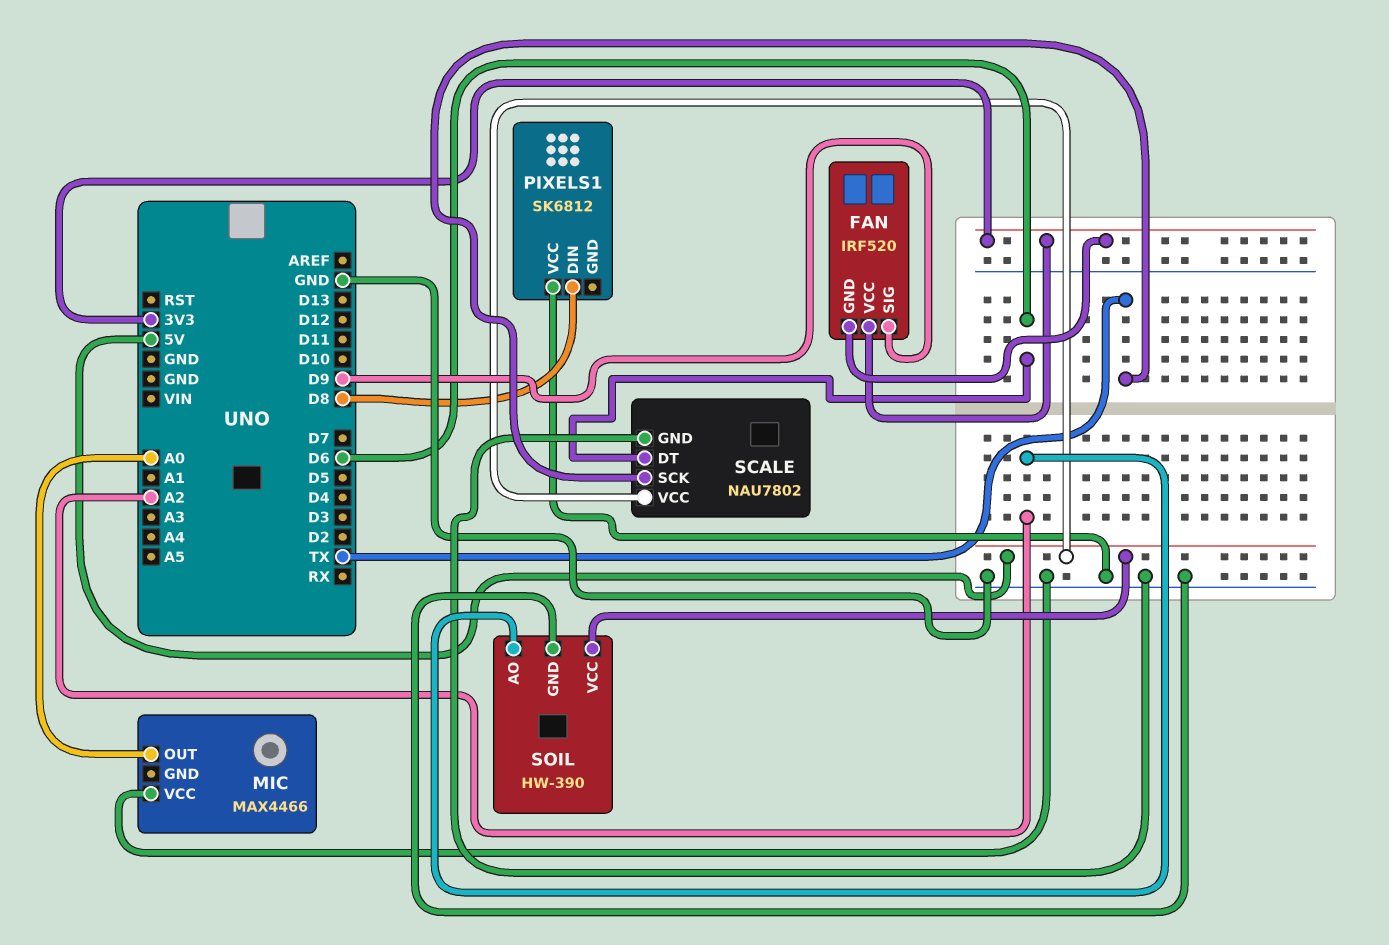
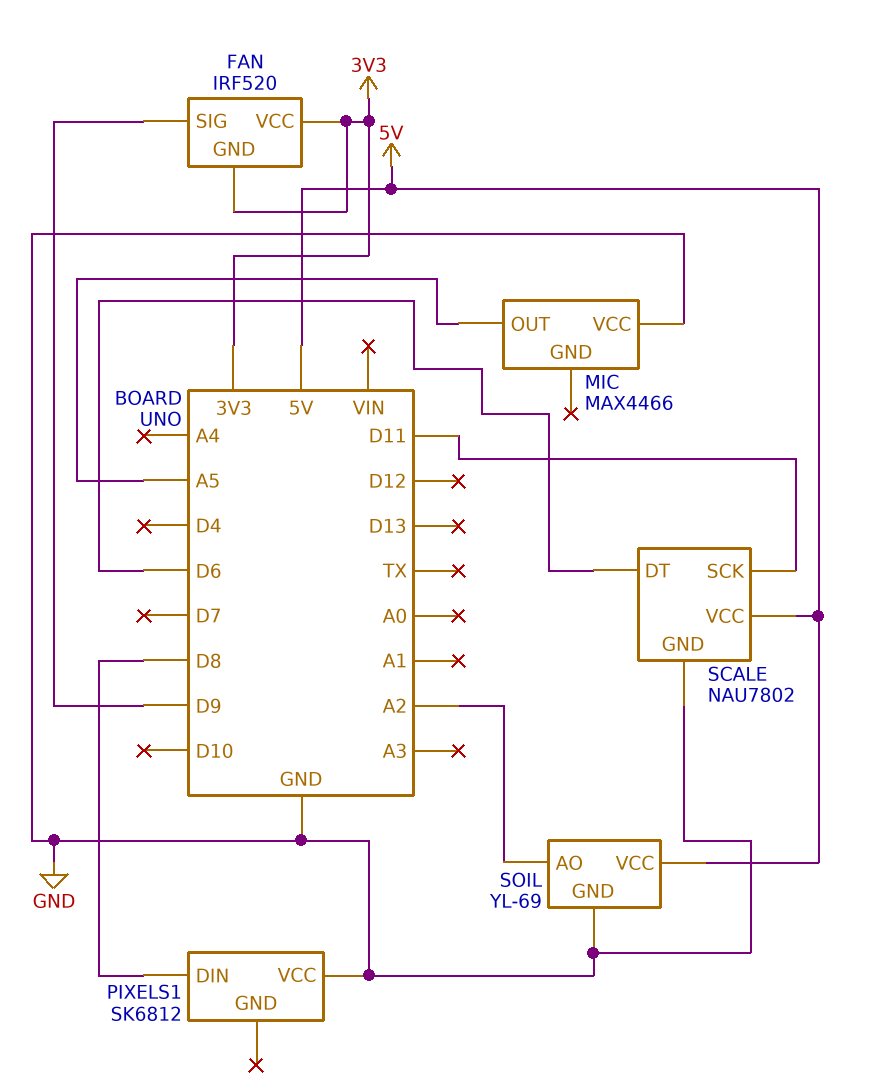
MIC pin OUT: A0 -> A5
SCALE pin SCK: TX -> D11
SOIL: HW-390 -> YL-69

